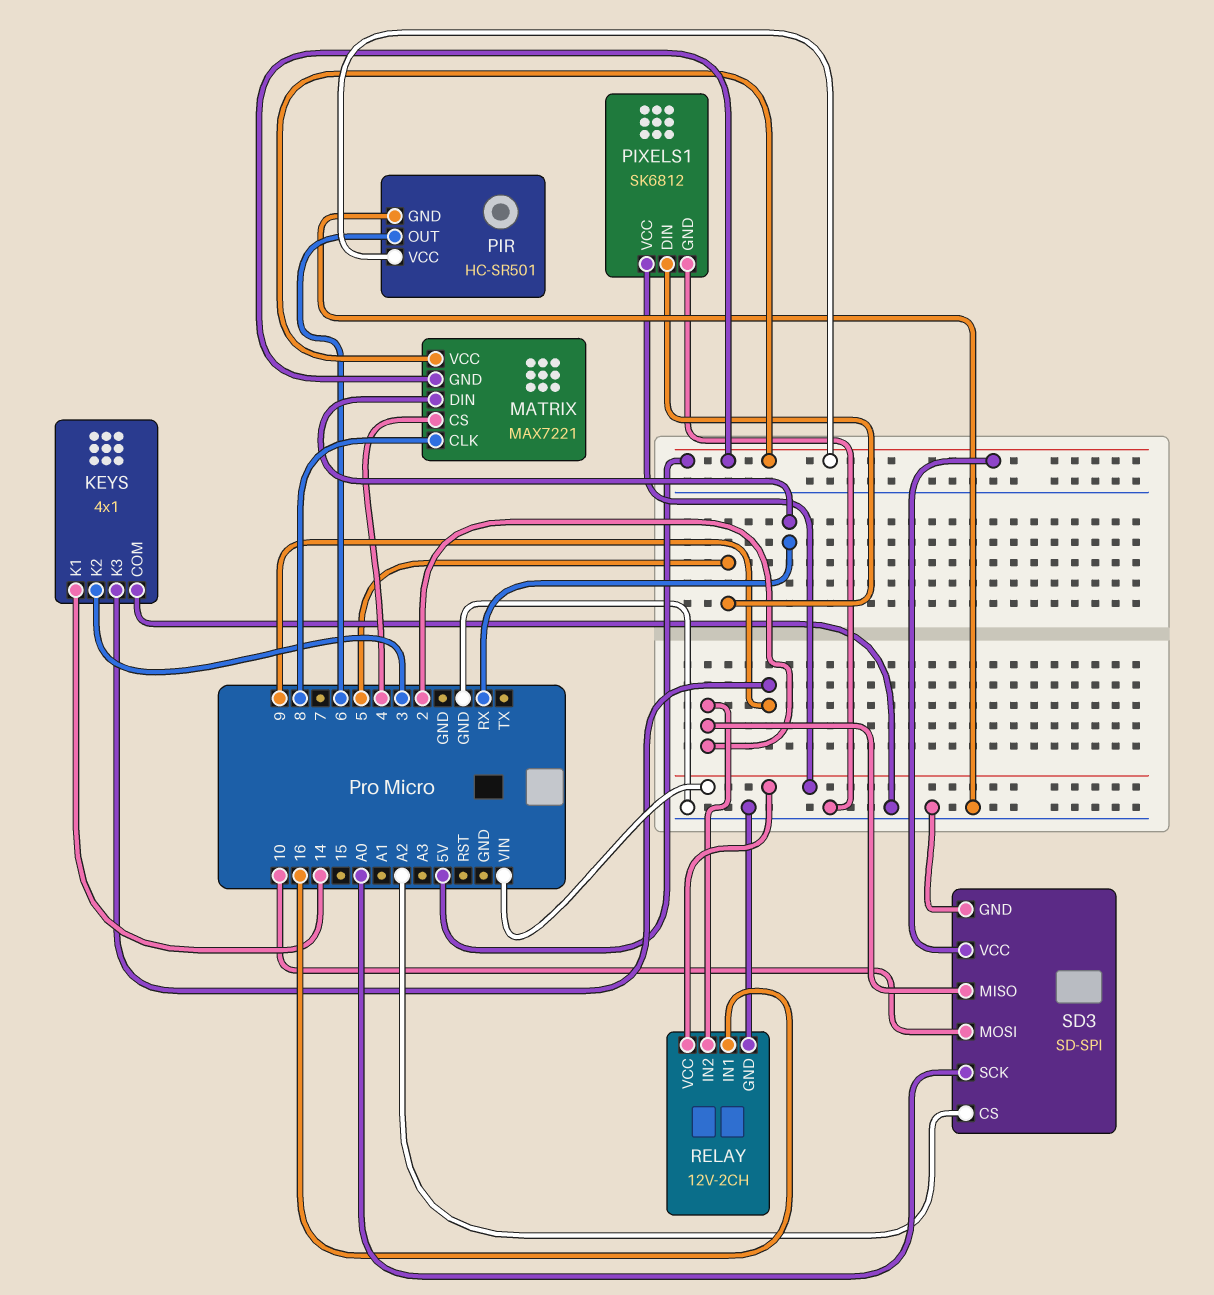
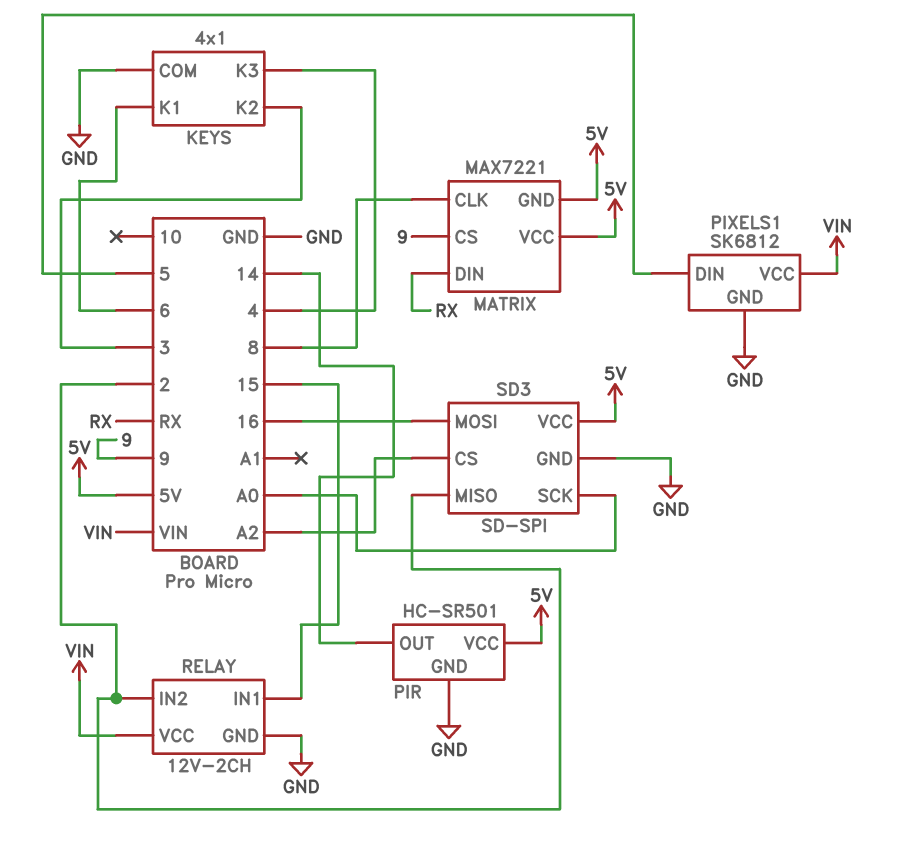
KEYS pin K1: 14 -> 6
KEYS pin K3: 9 -> 4
MATRIX pin CS: 4 -> 9
PIR pin OUT: 6 -> 14
RELAY pin IN1: 16 -> 15
SD3 pin MOSI: 10 -> 16

